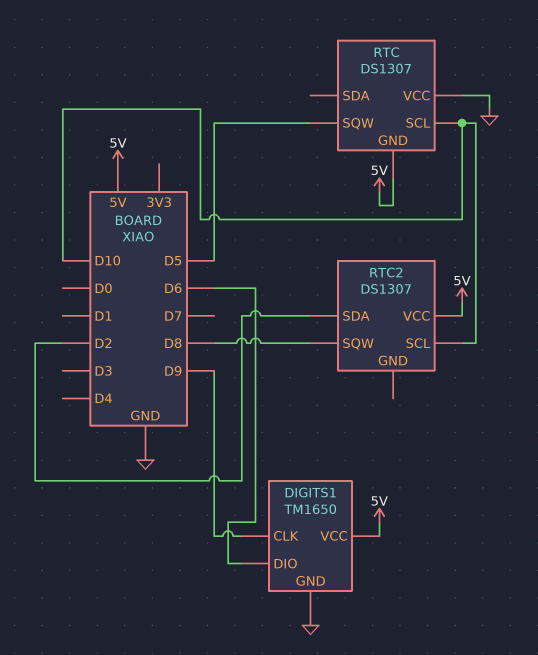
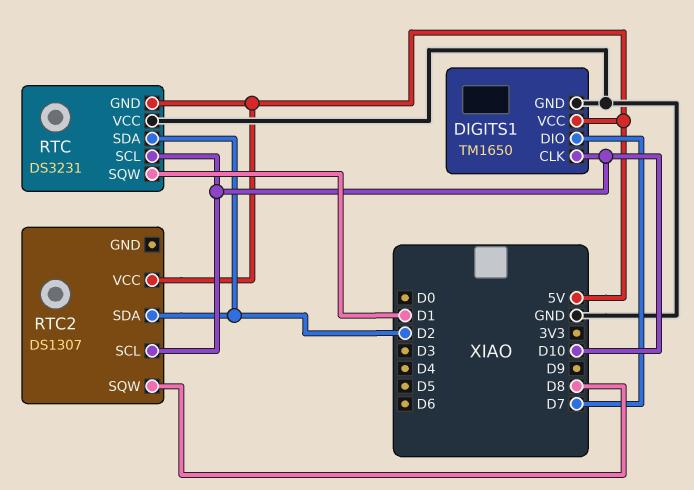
DIGITS1 pin CLK: D9 -> D10
DIGITS1 pin DIO: D6 -> D7
RTC: DS1307 -> DS3231
RTC pin SDA: none -> D2
RTC pin SQW: D5 -> D1

